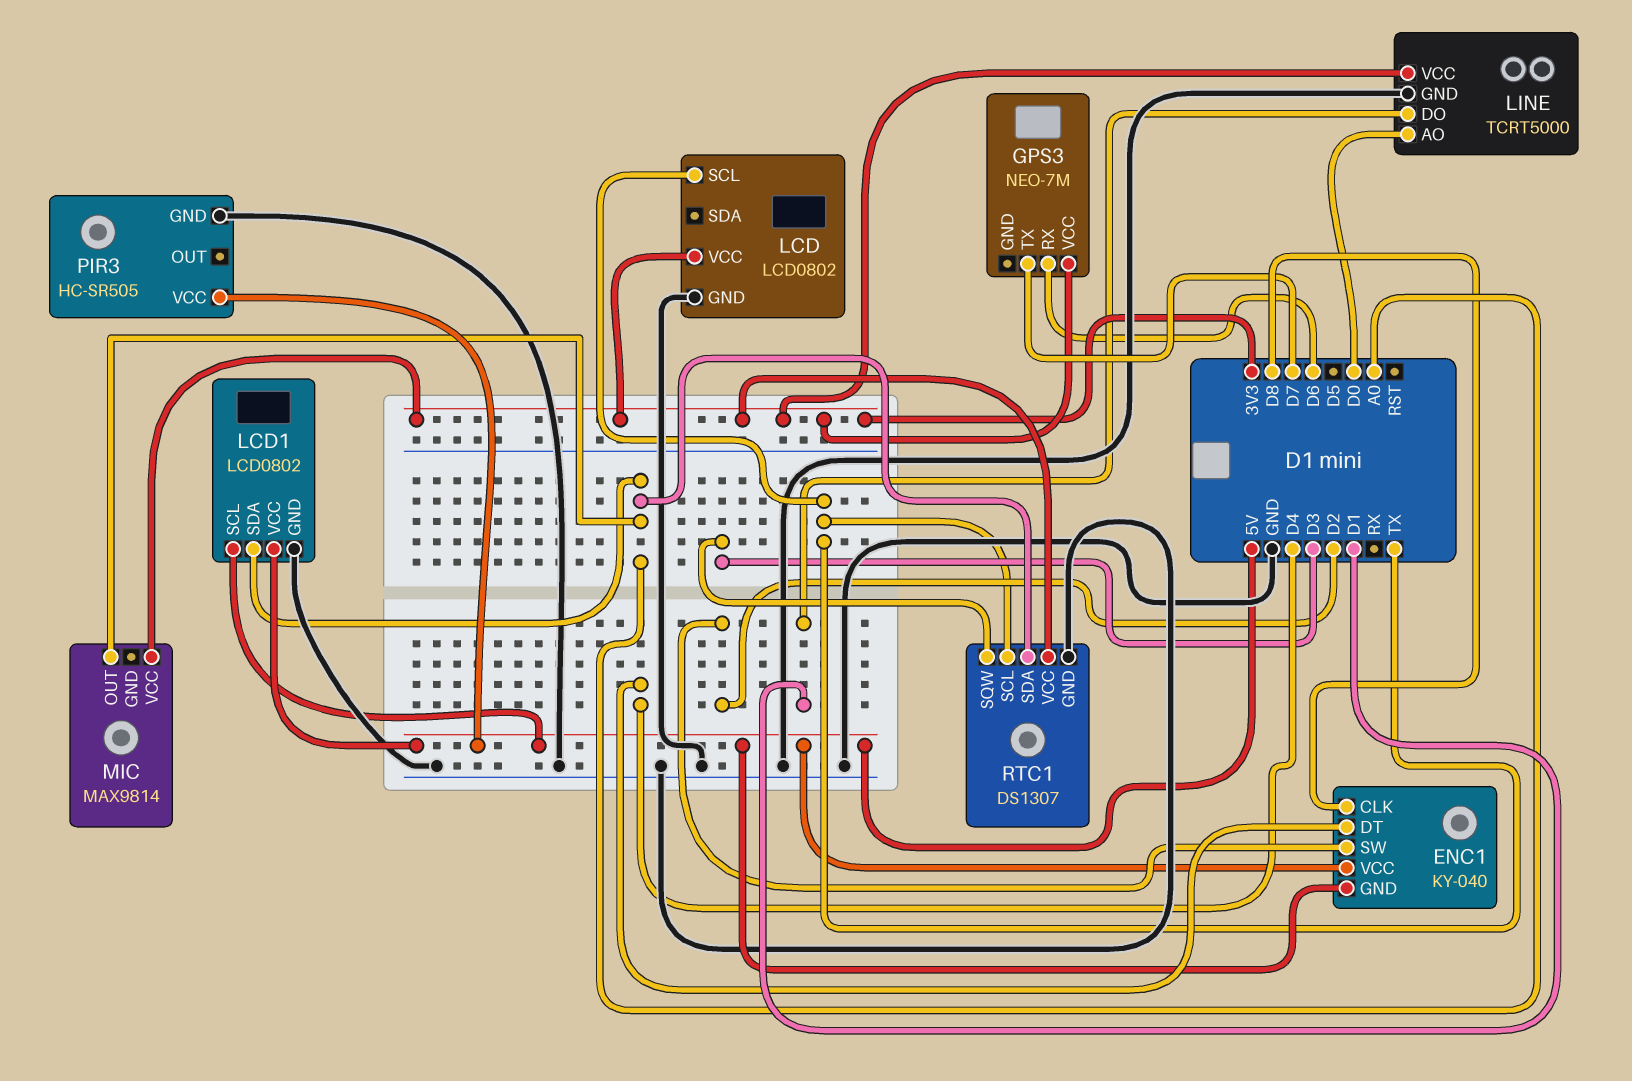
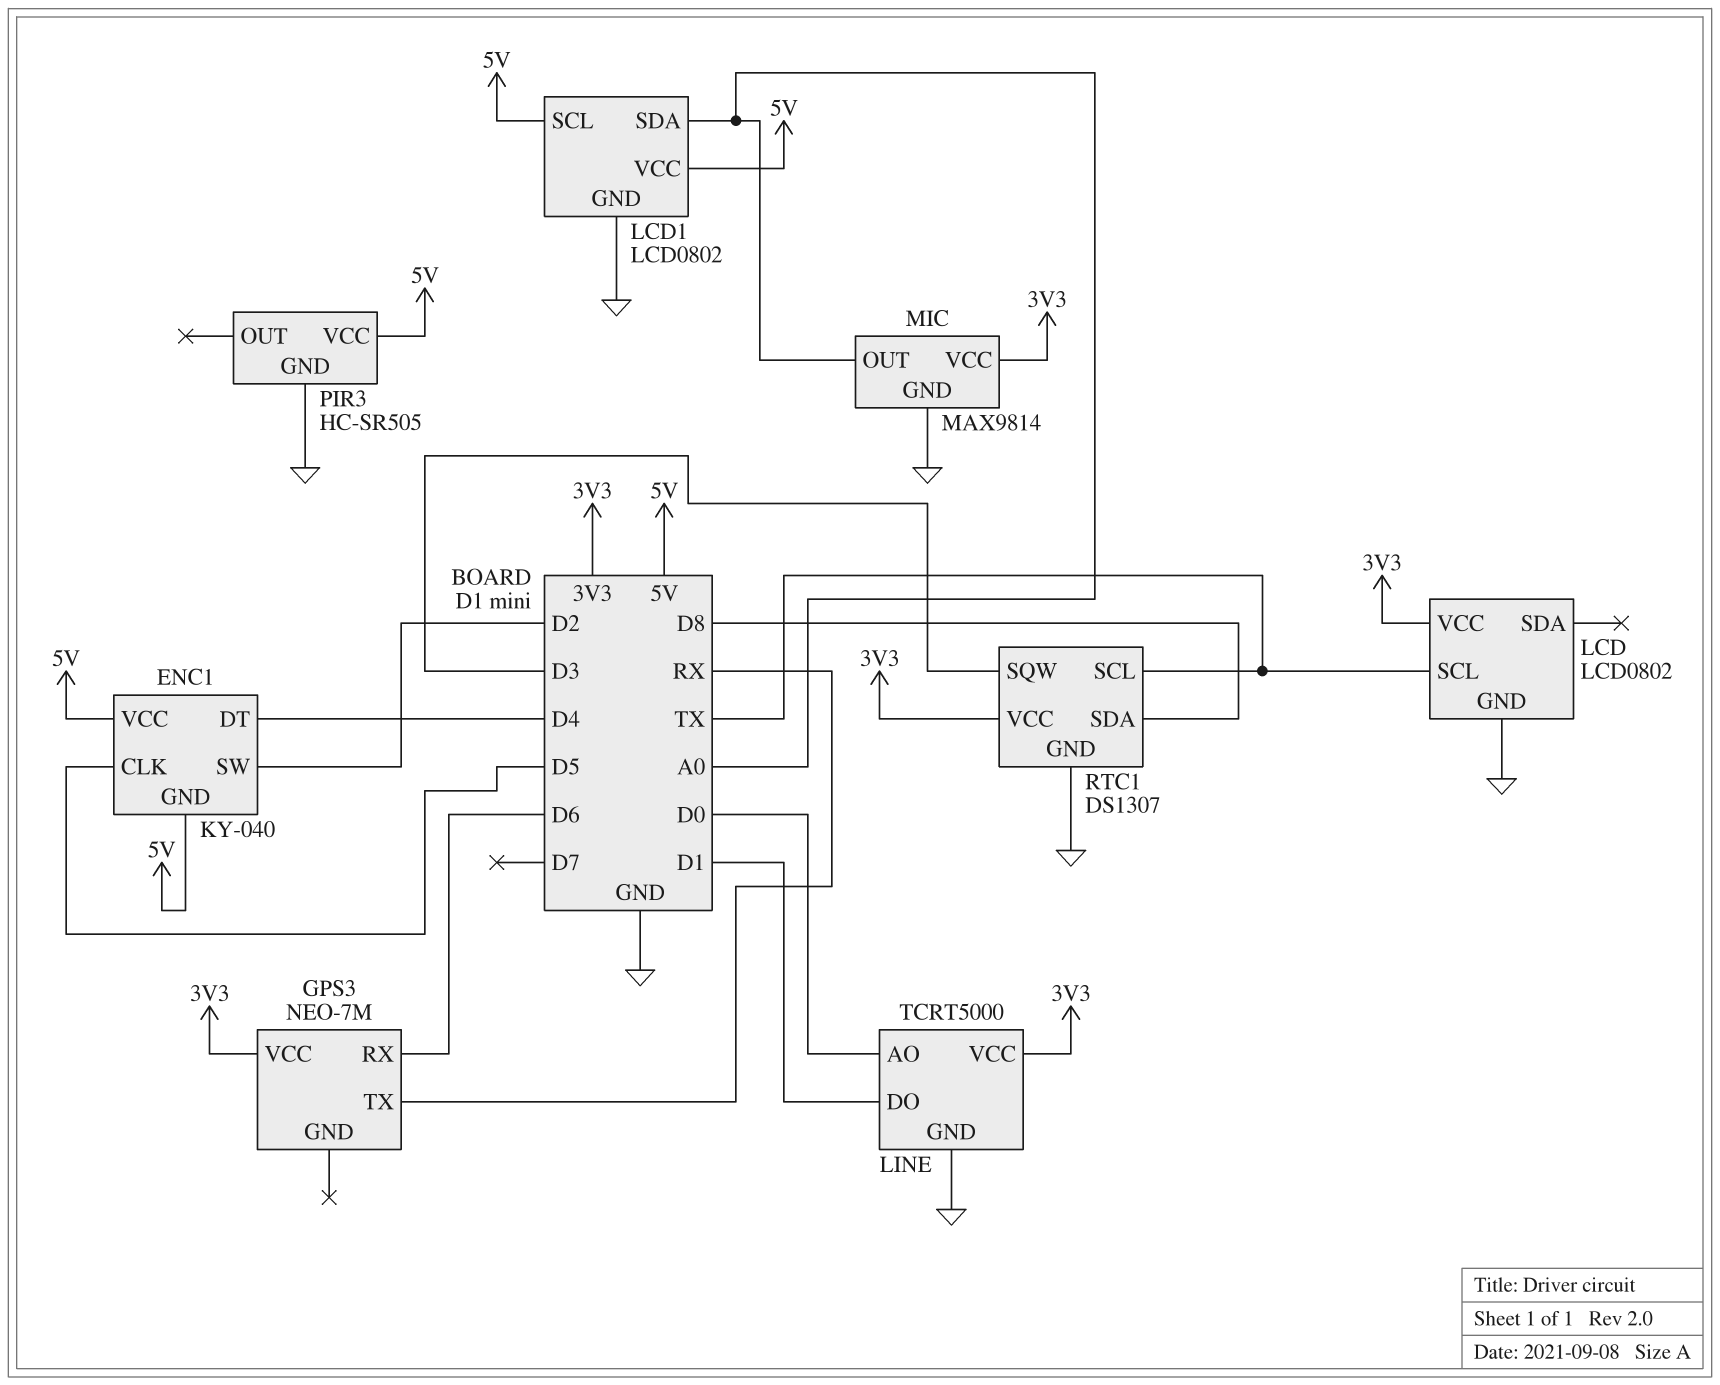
ENC1 pin CLK: D8 -> D5
GPS3 pin TX: D7 -> RX
MIC pin GND: none -> GND
RTC1 pin SDA: A0 -> D8

